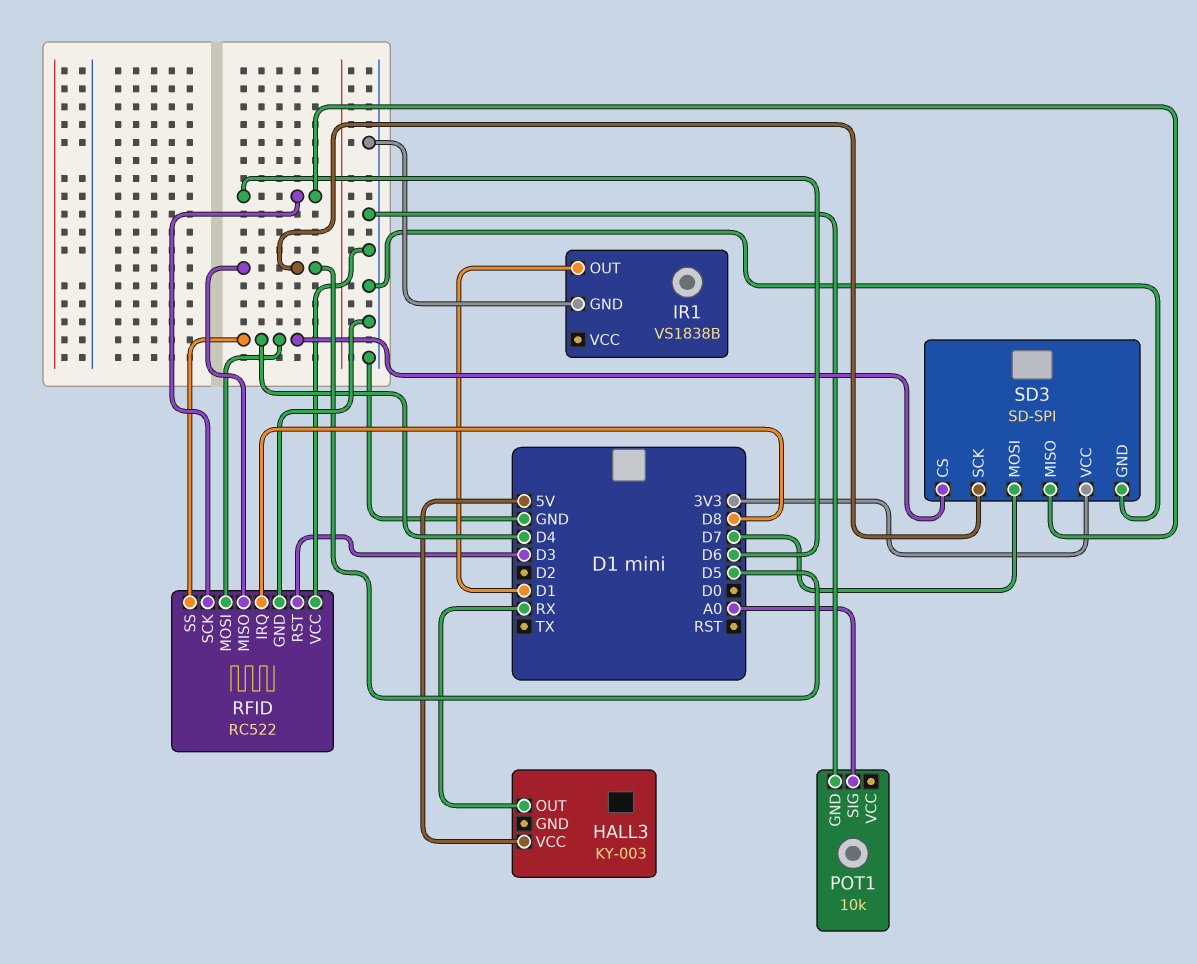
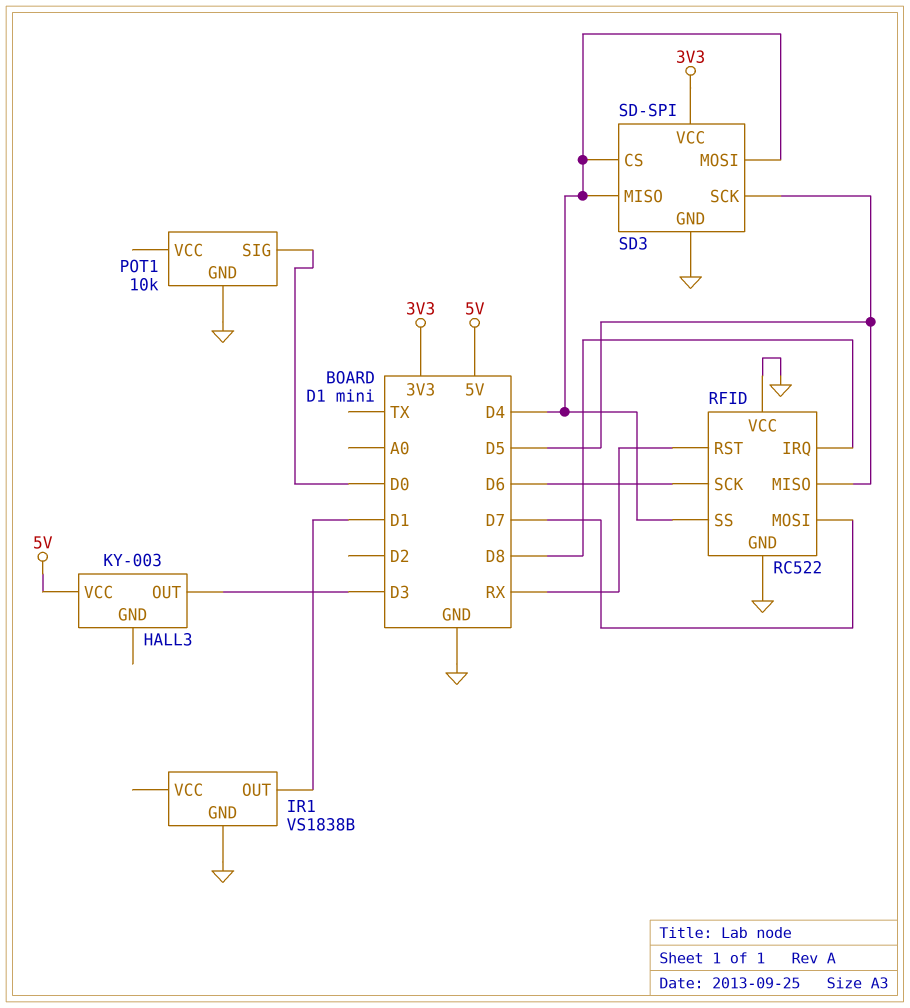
HALL3 pin OUT: RX -> D3
POT1 pin SIG: A0 -> D0
RFID pin MOSI: D4 -> D7
RFID pin RST: D3 -> RX
SD3 pin MISO: D6 -> D4
SD3 pin MOSI: D7 -> D4

